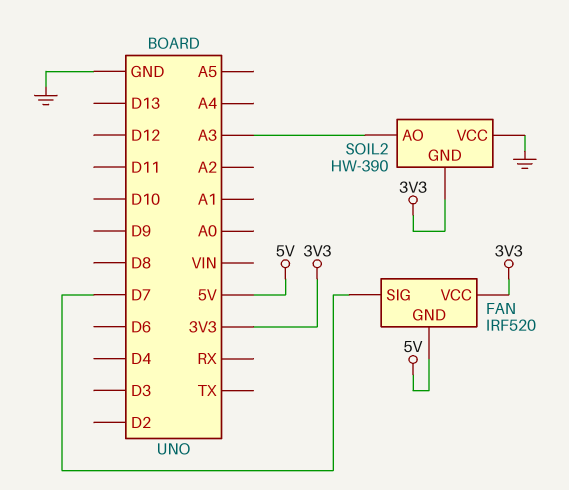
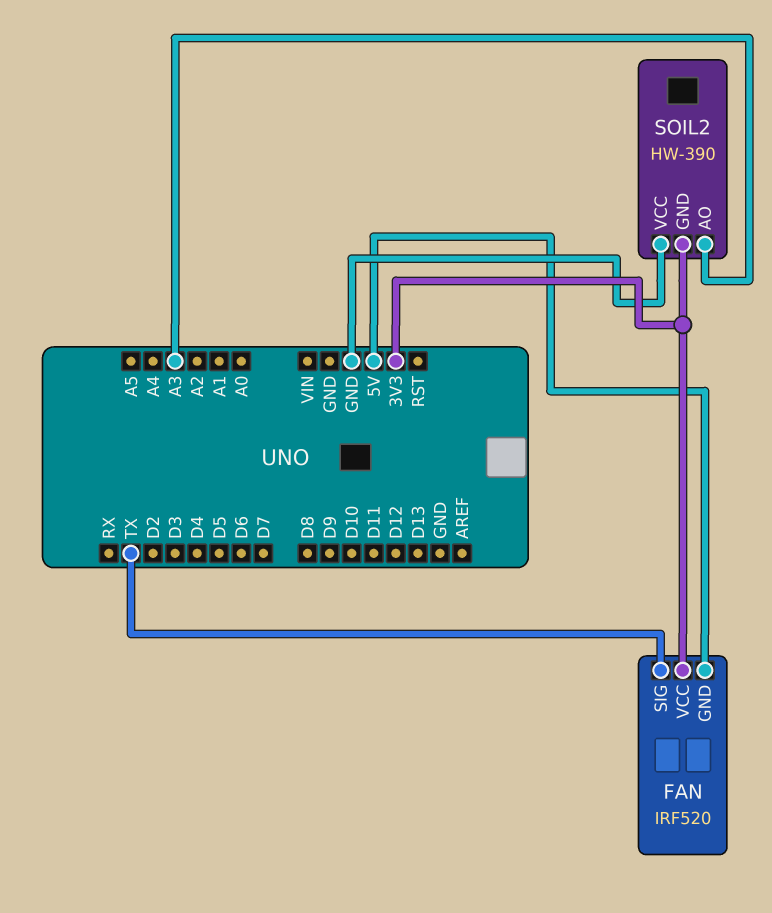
FAN pin SIG: D7 -> TX

